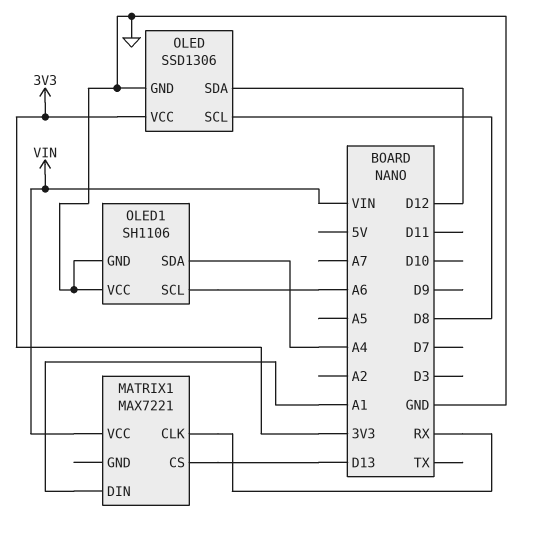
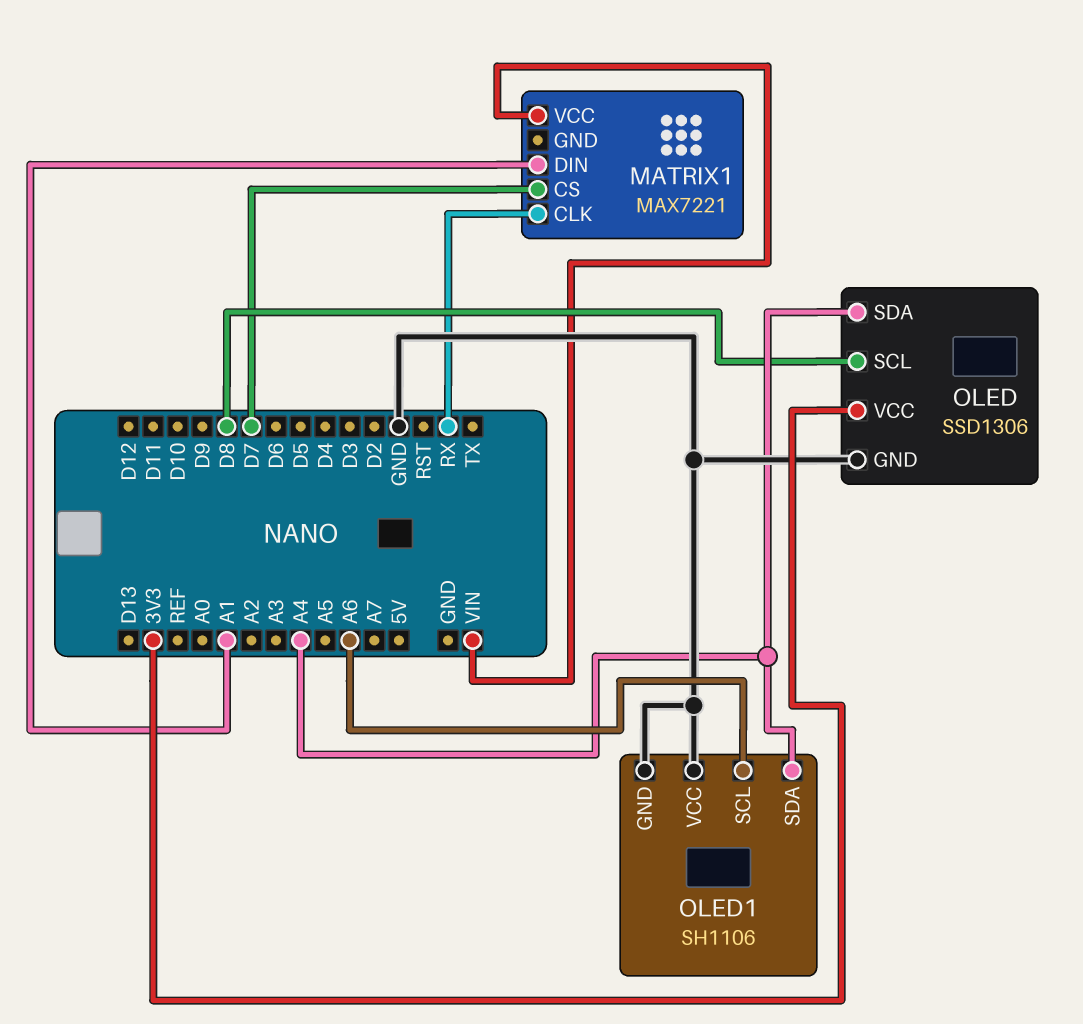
MATRIX1 pin CS: D13 -> D7
OLED pin SDA: D12 -> A4

